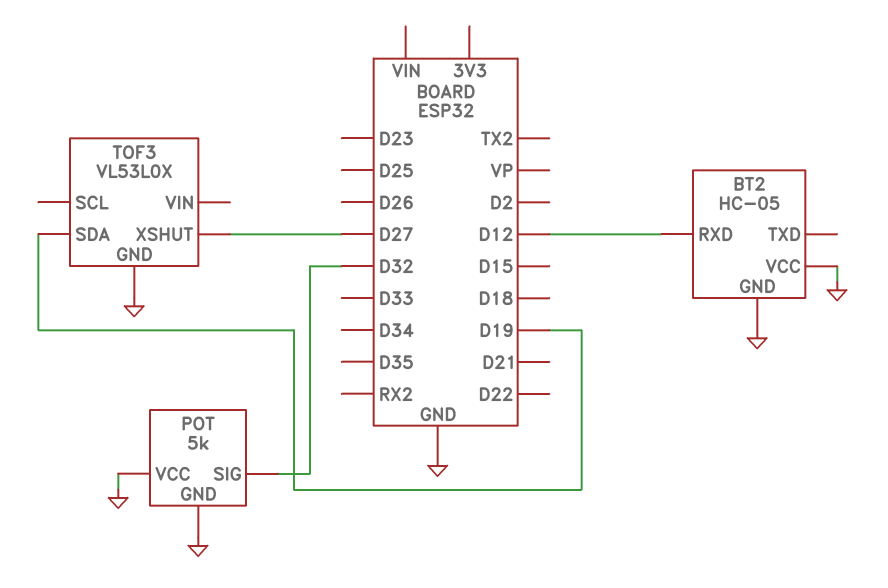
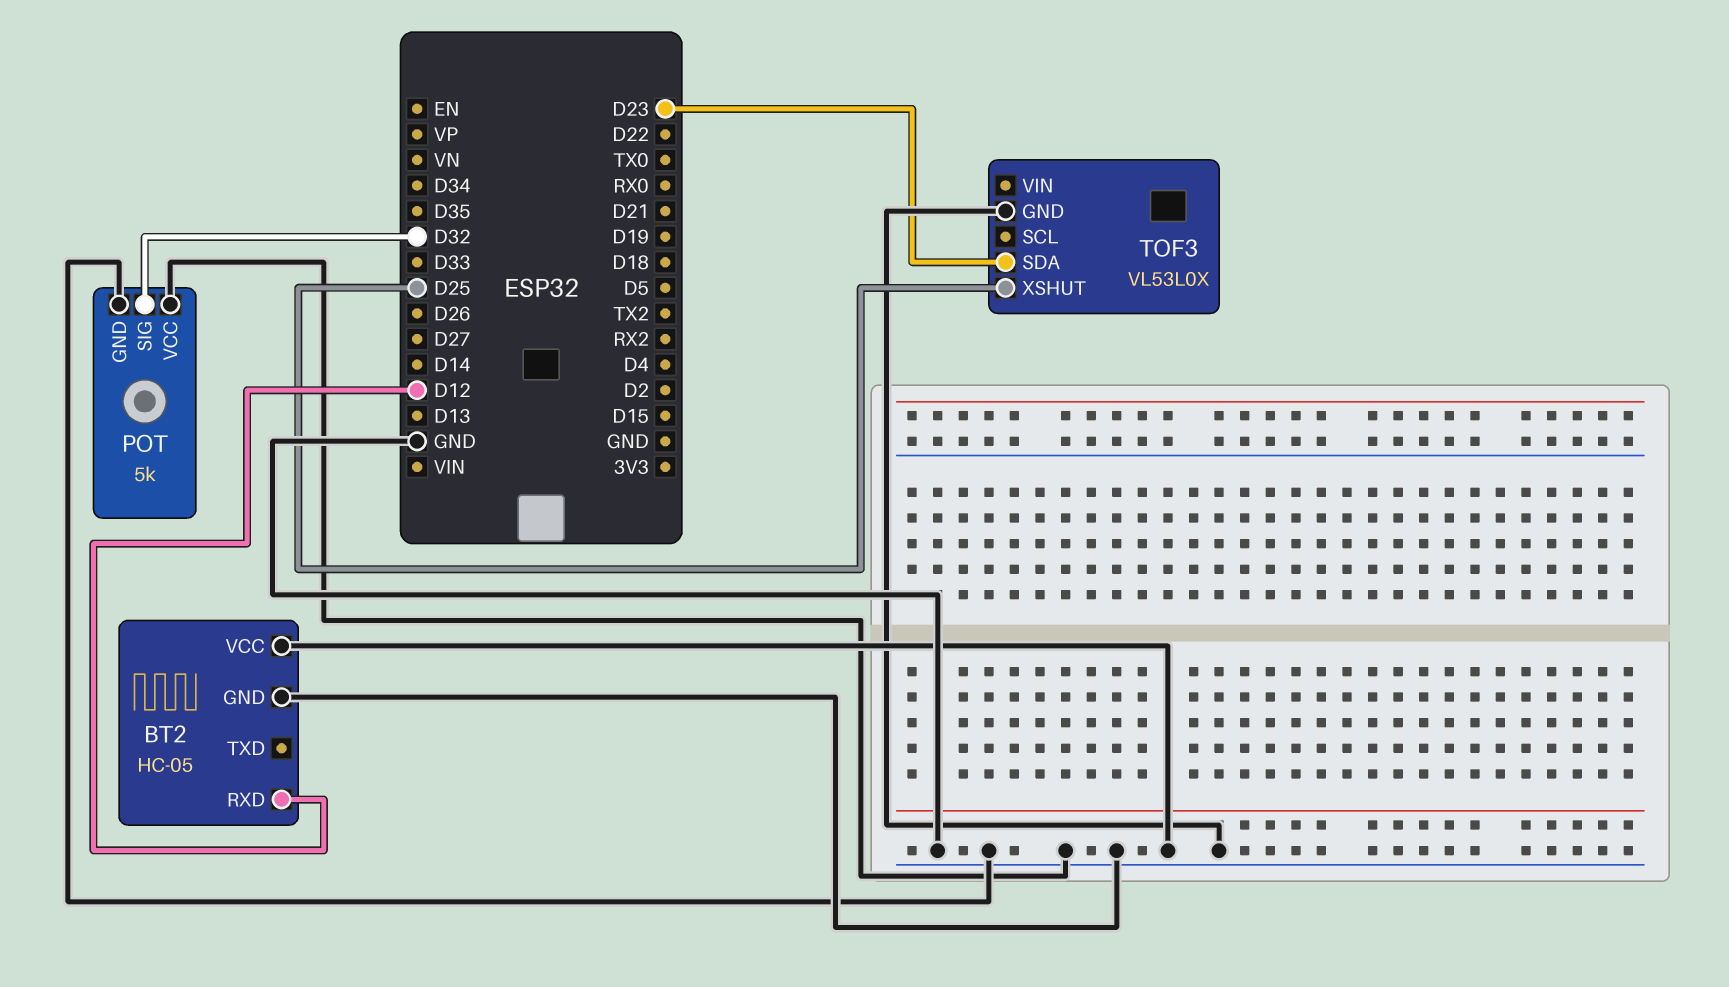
TOF3 pin SDA: D19 -> D23
TOF3 pin XSHUT: D27 -> D25

